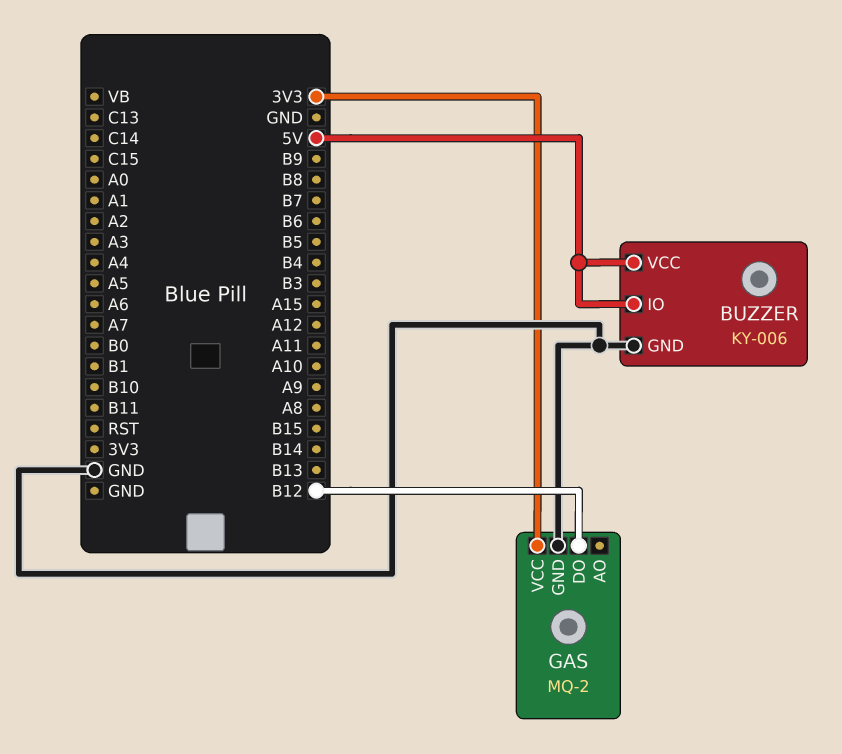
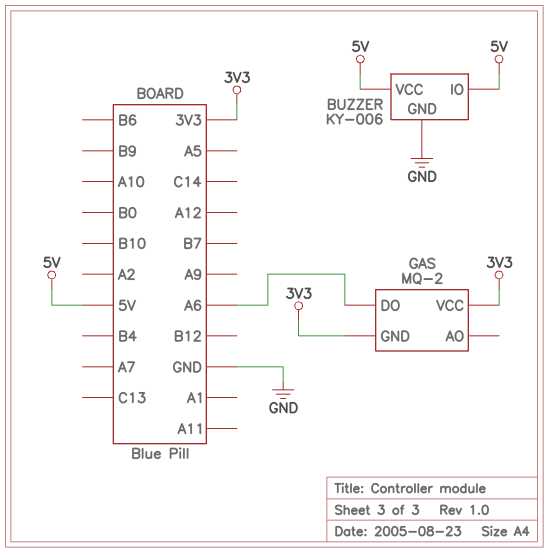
GAS pin DO: B12 -> A6
GAS pin GND: GND -> 3V3

